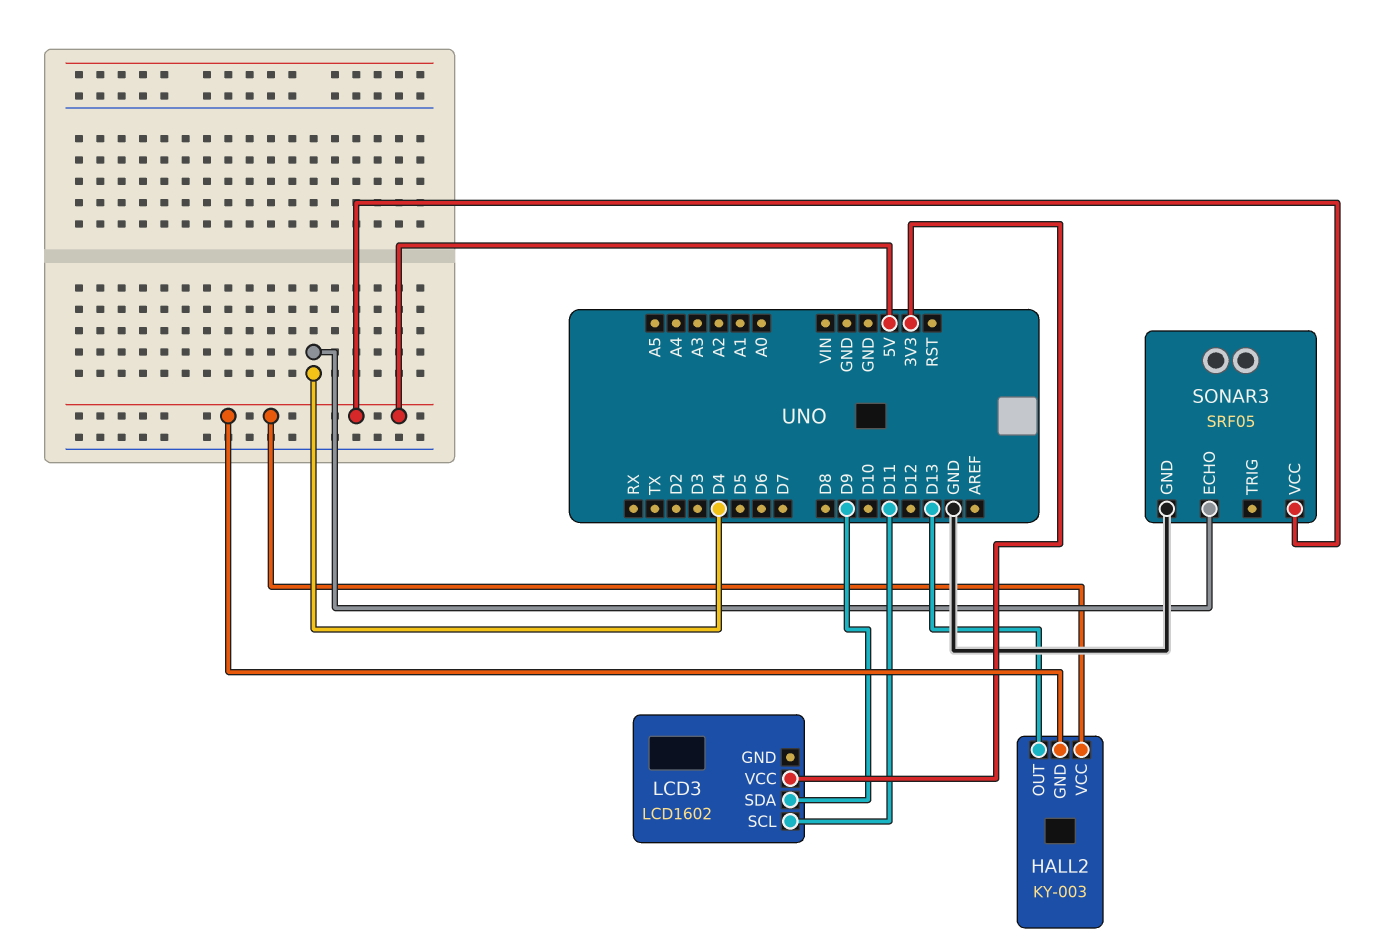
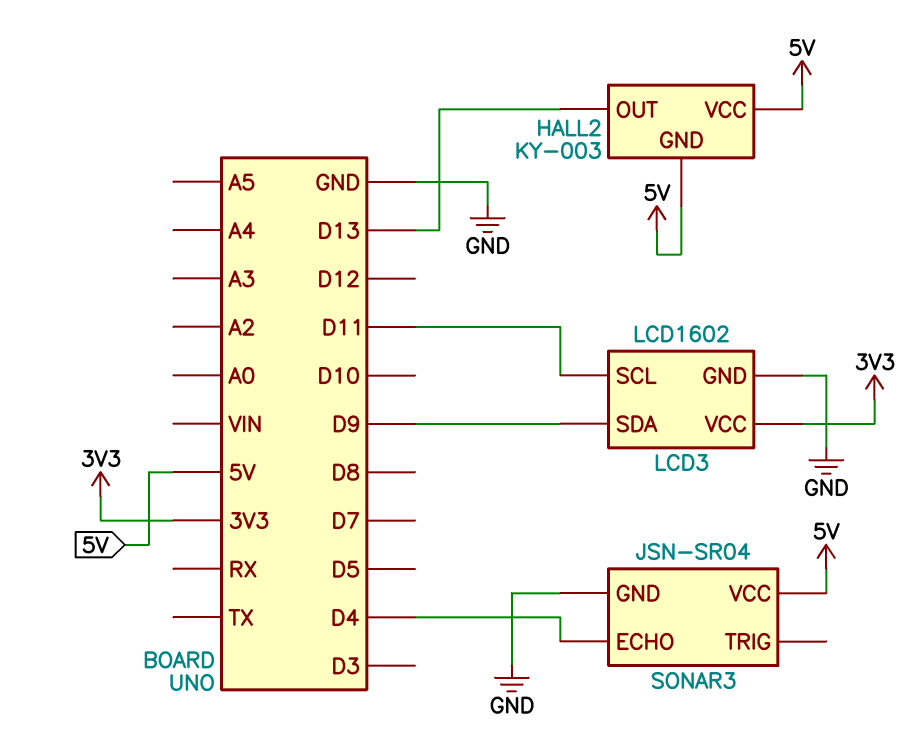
LCD3 pin GND: none -> GND
SONAR3: SRF05 -> JSN-SR04

